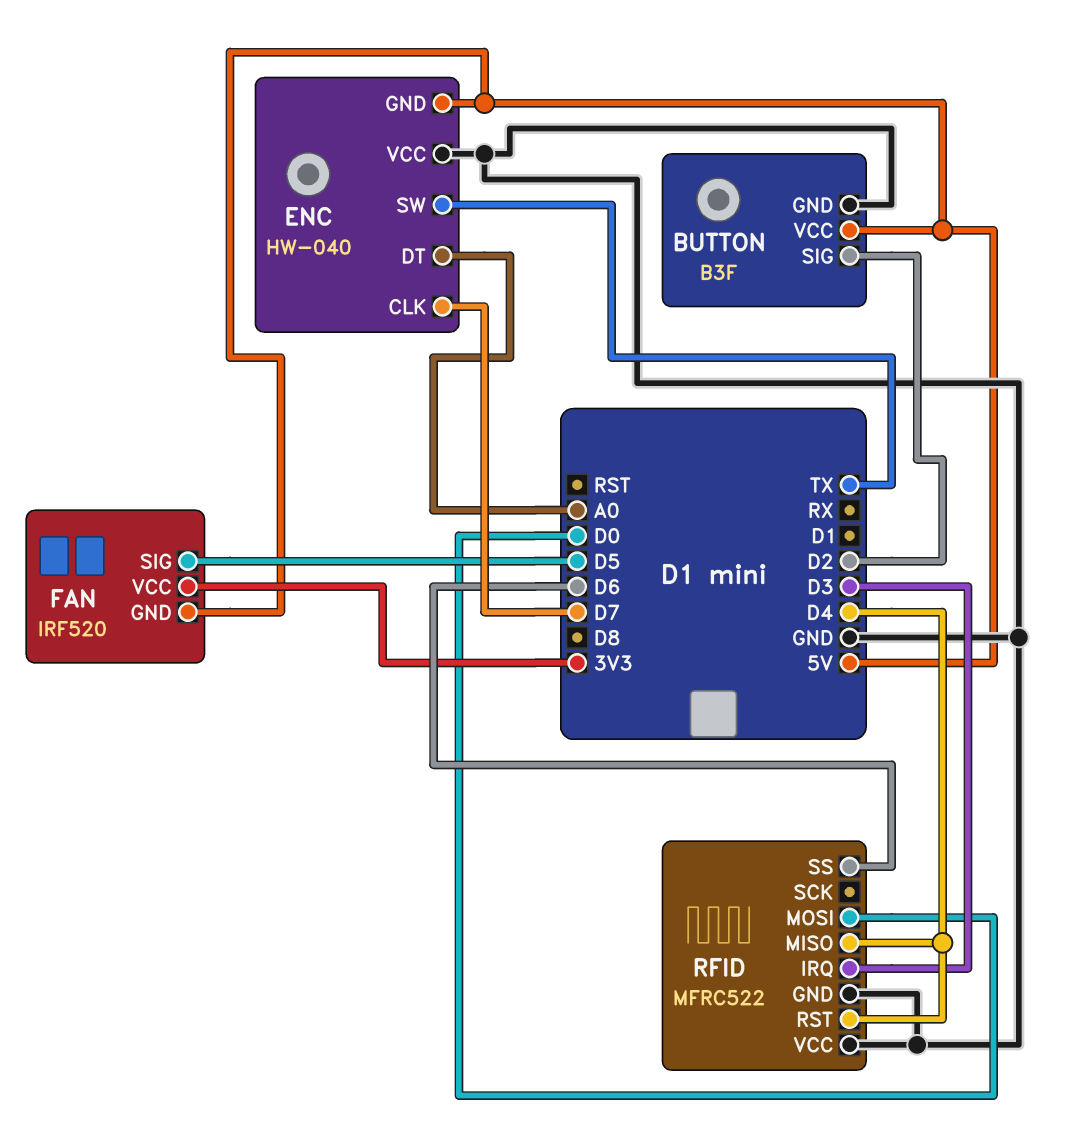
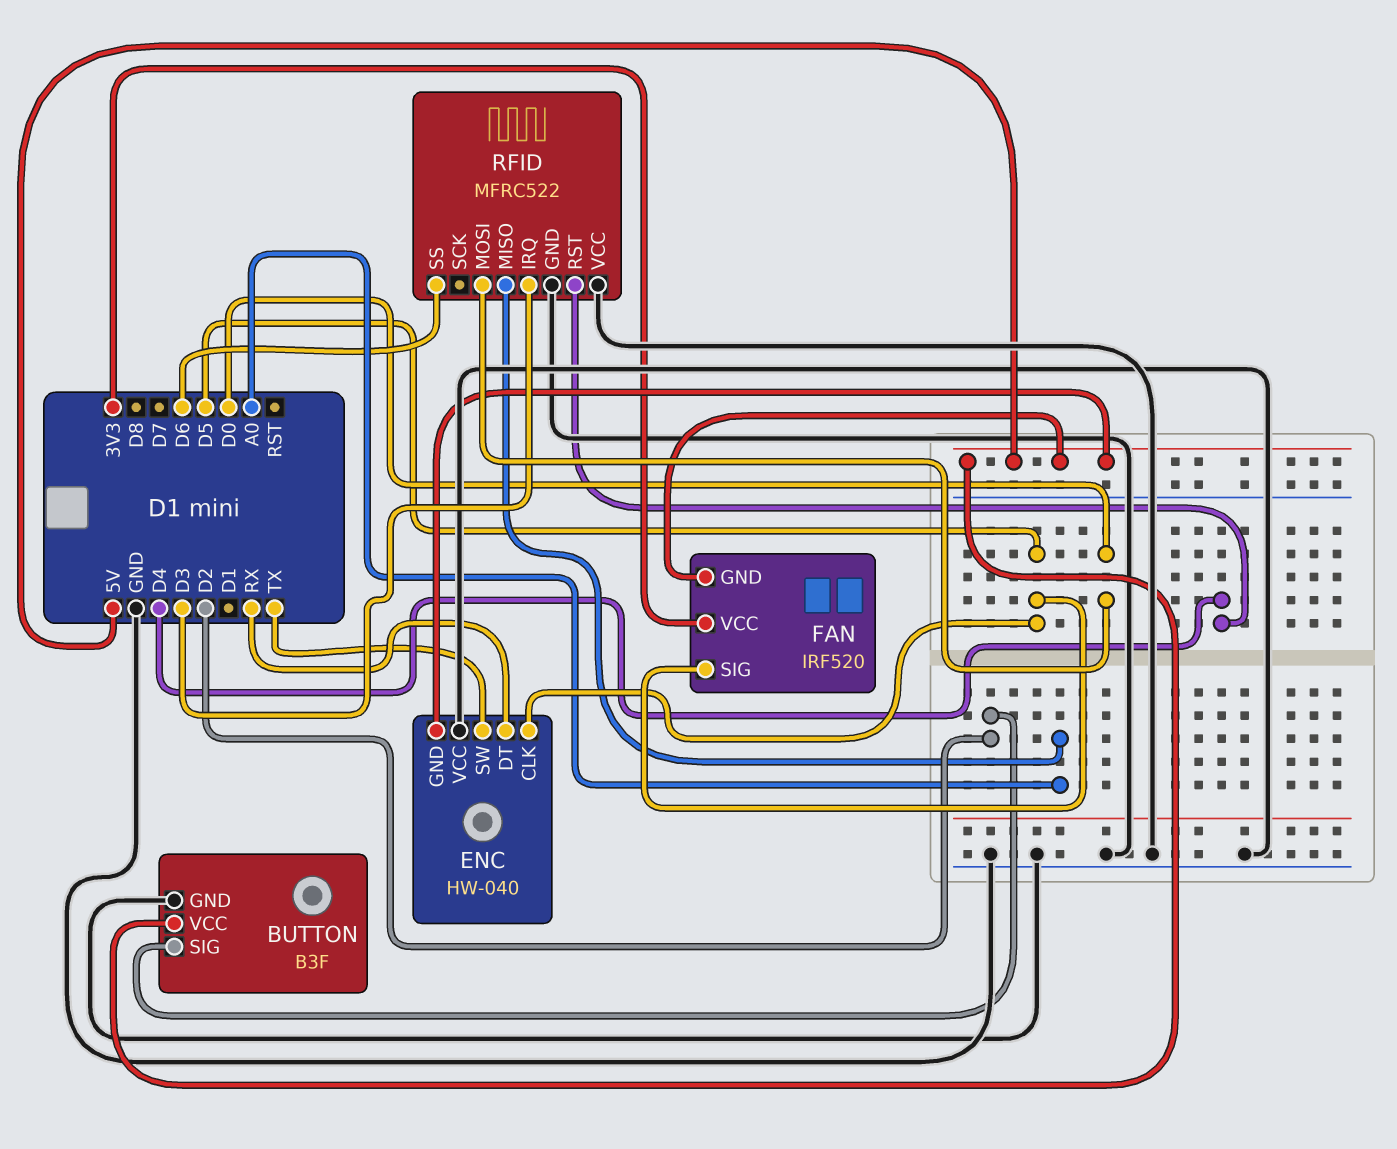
ENC pin CLK: D7 -> D5
ENC pin DT: A0 -> RX
RFID pin MISO: D4 -> A0

